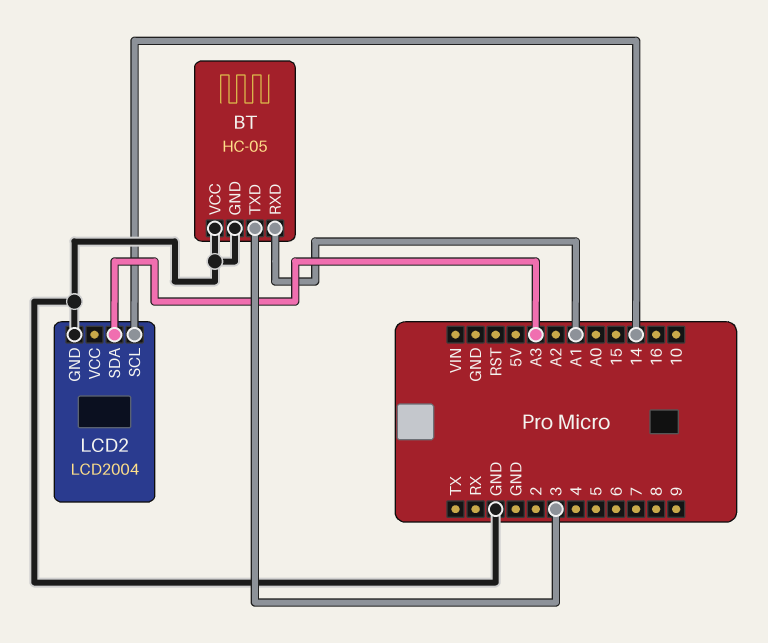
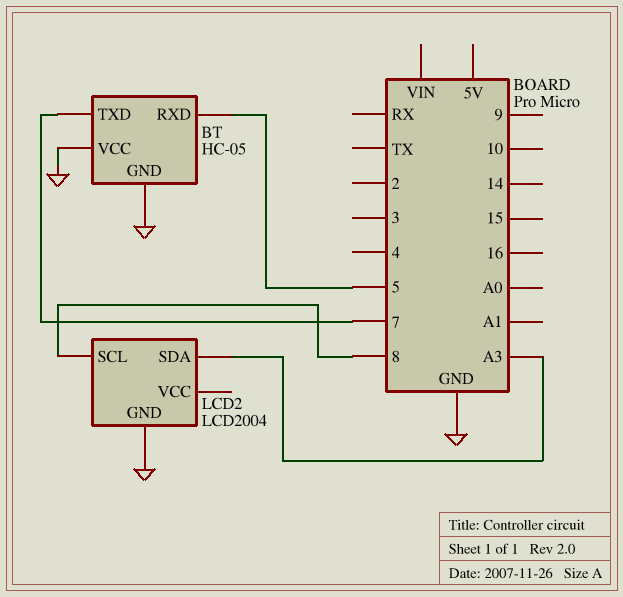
BT pin RXD: A1 -> 5
BT pin TXD: 3 -> 7
LCD2 pin SCL: 14 -> 8

